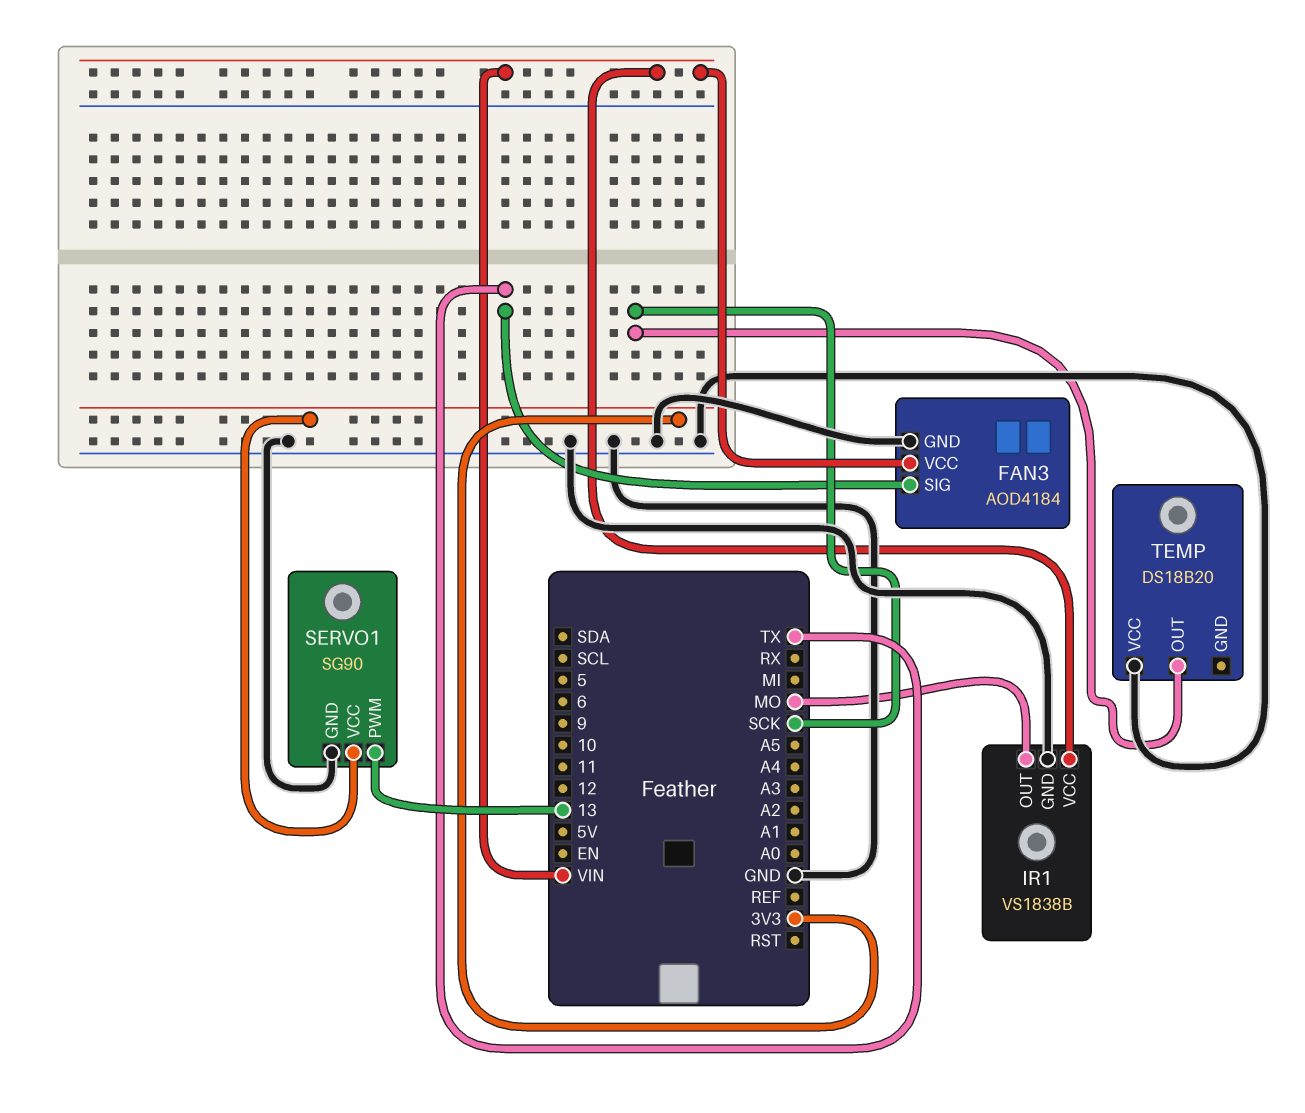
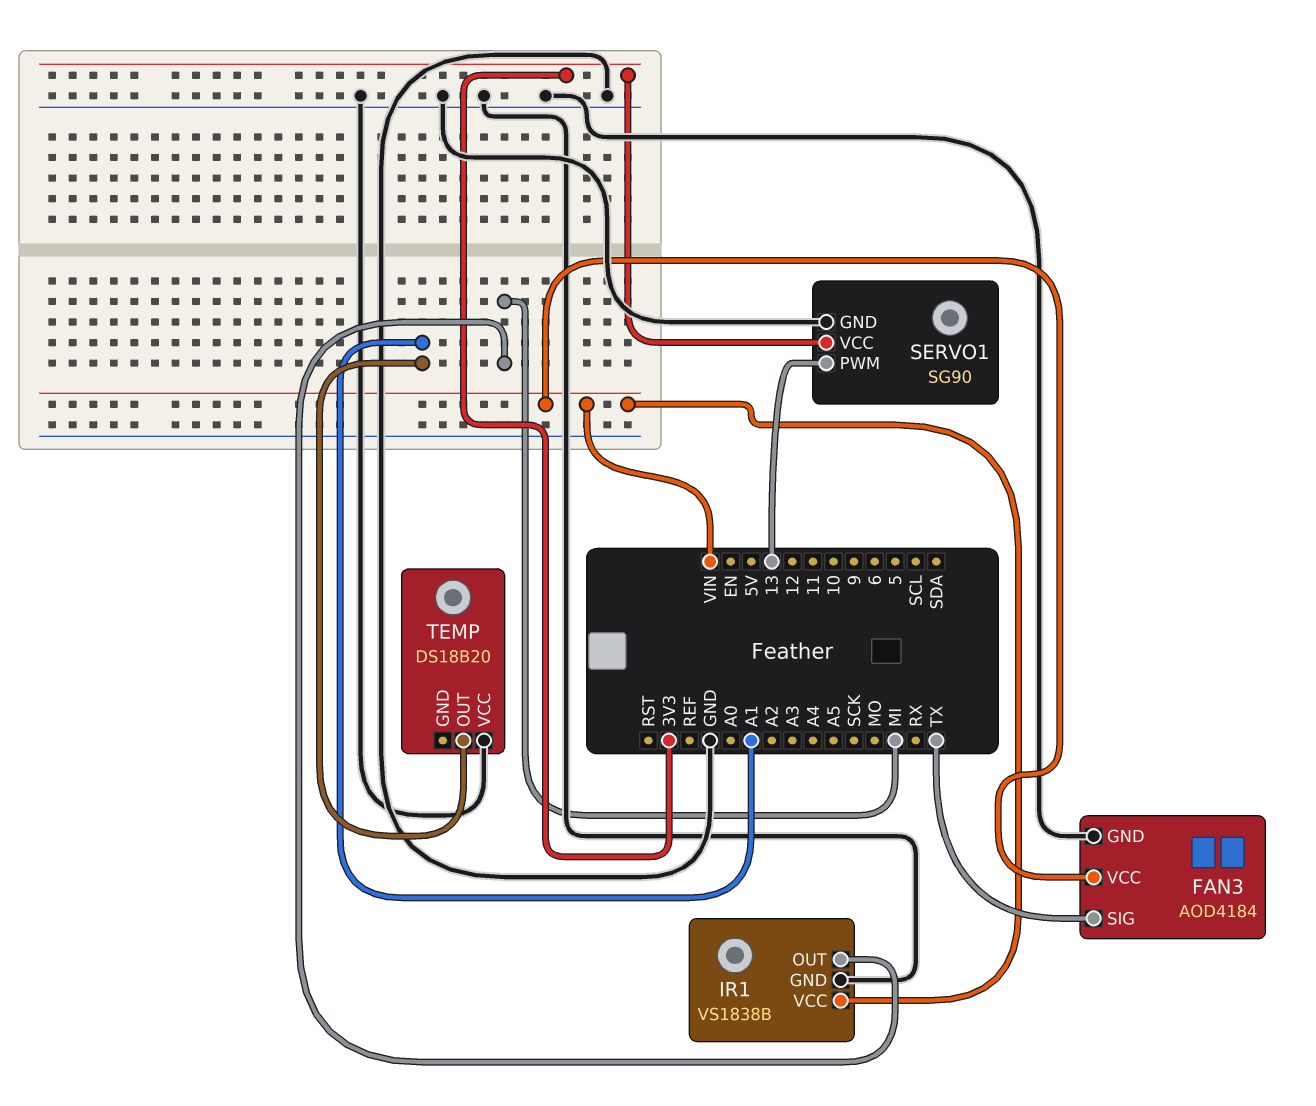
IR1 pin OUT: MO -> MI
TEMP pin OUT: SCK -> A1

